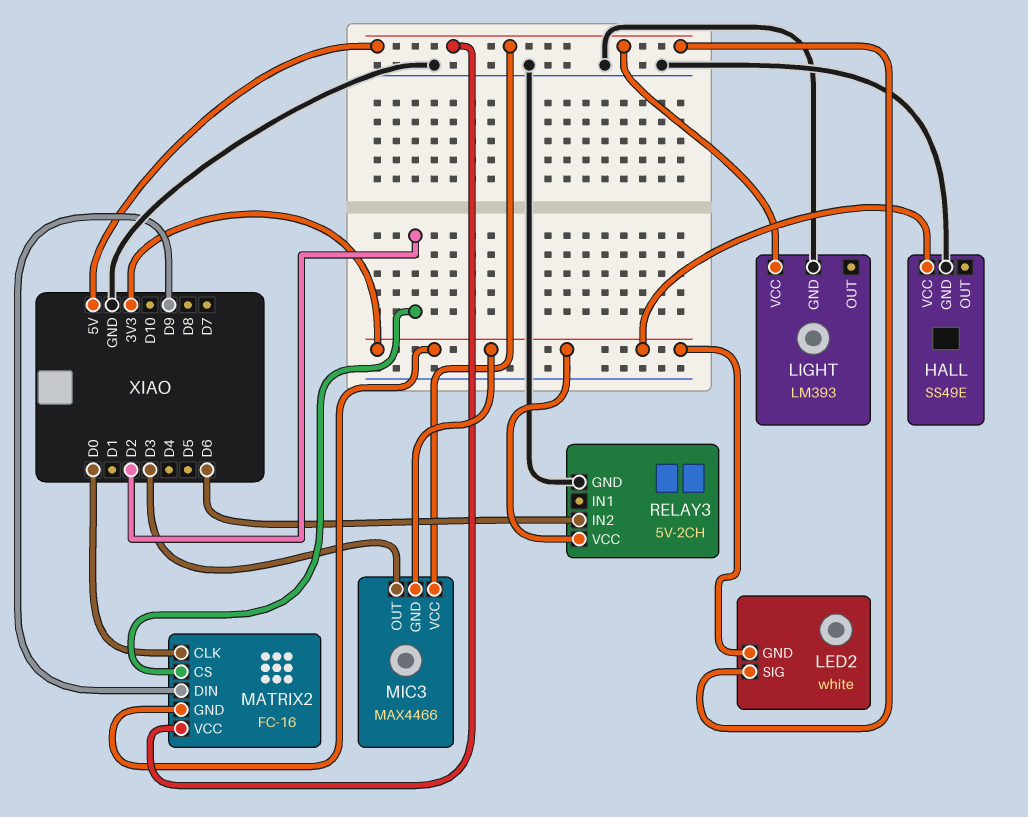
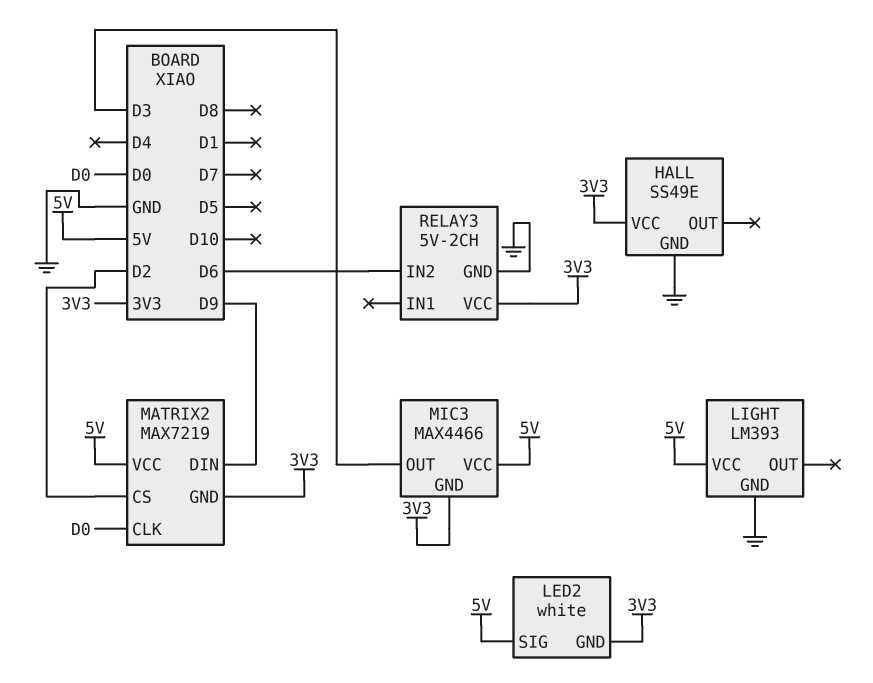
MATRIX2: FC-16 -> MAX7219

